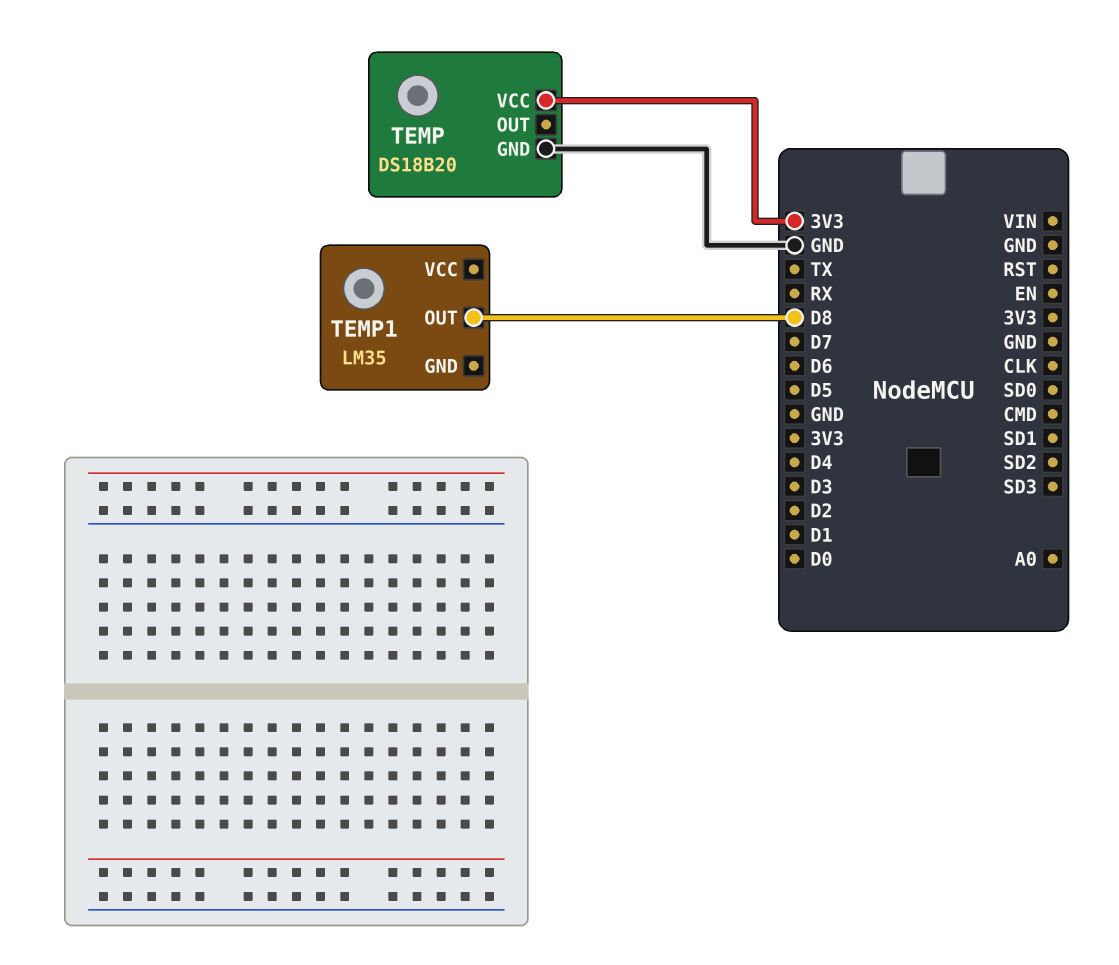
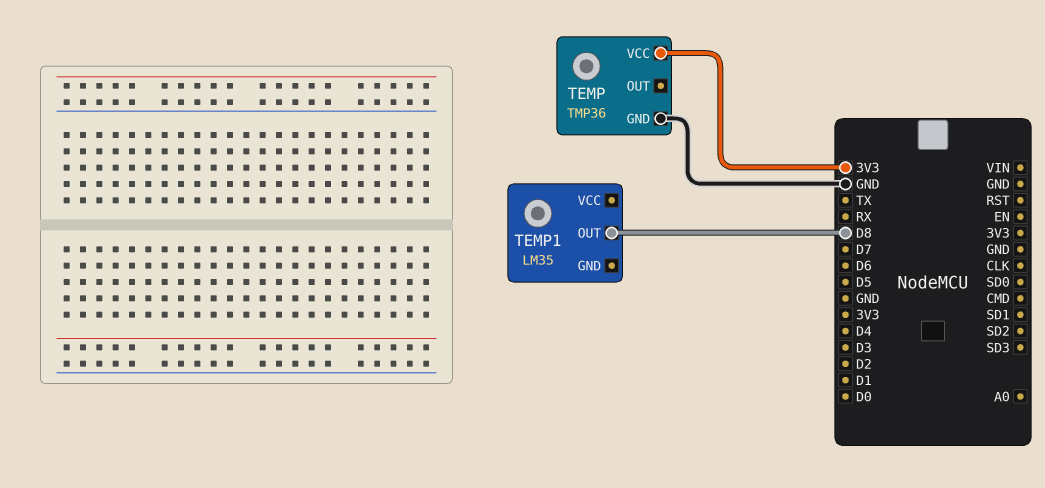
TEMP: DS18B20 -> TMP36

